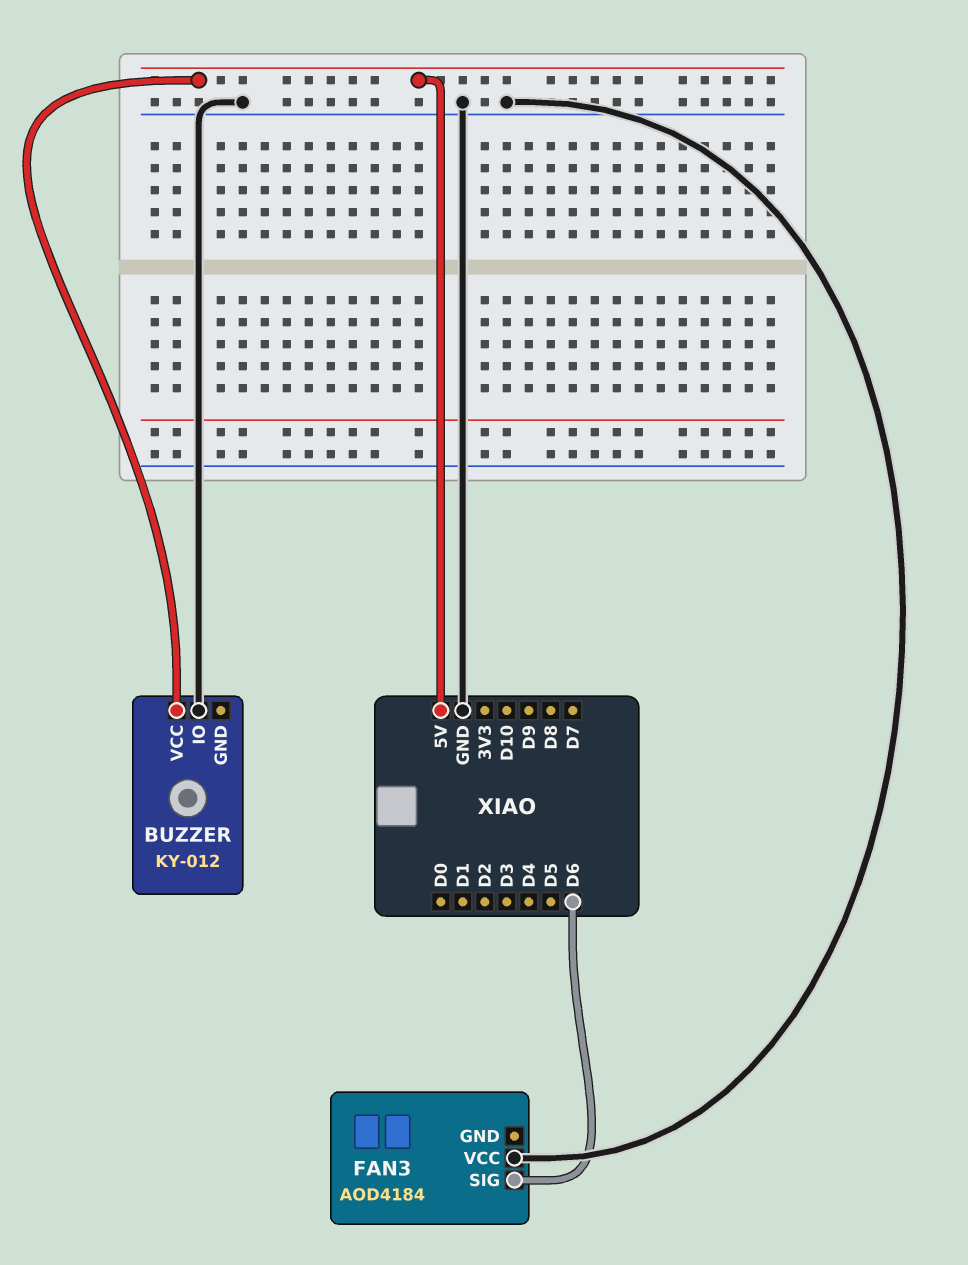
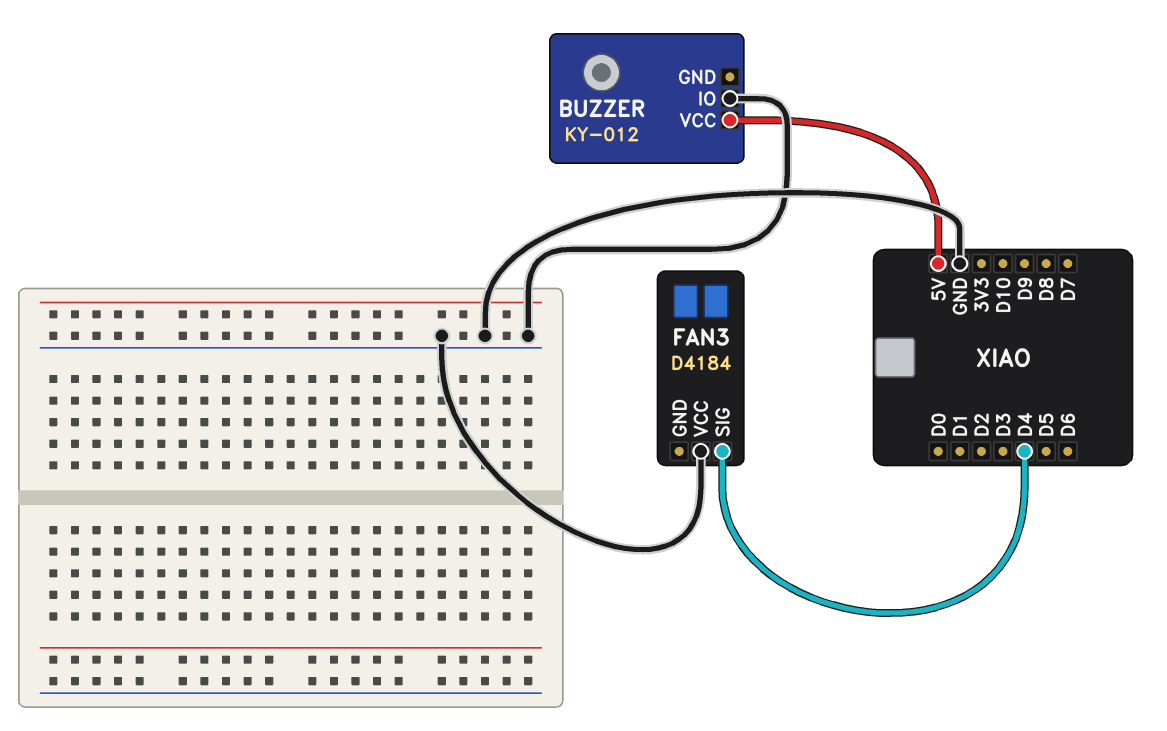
FAN3: AOD4184 -> D4184
FAN3 pin SIG: D6 -> D4

